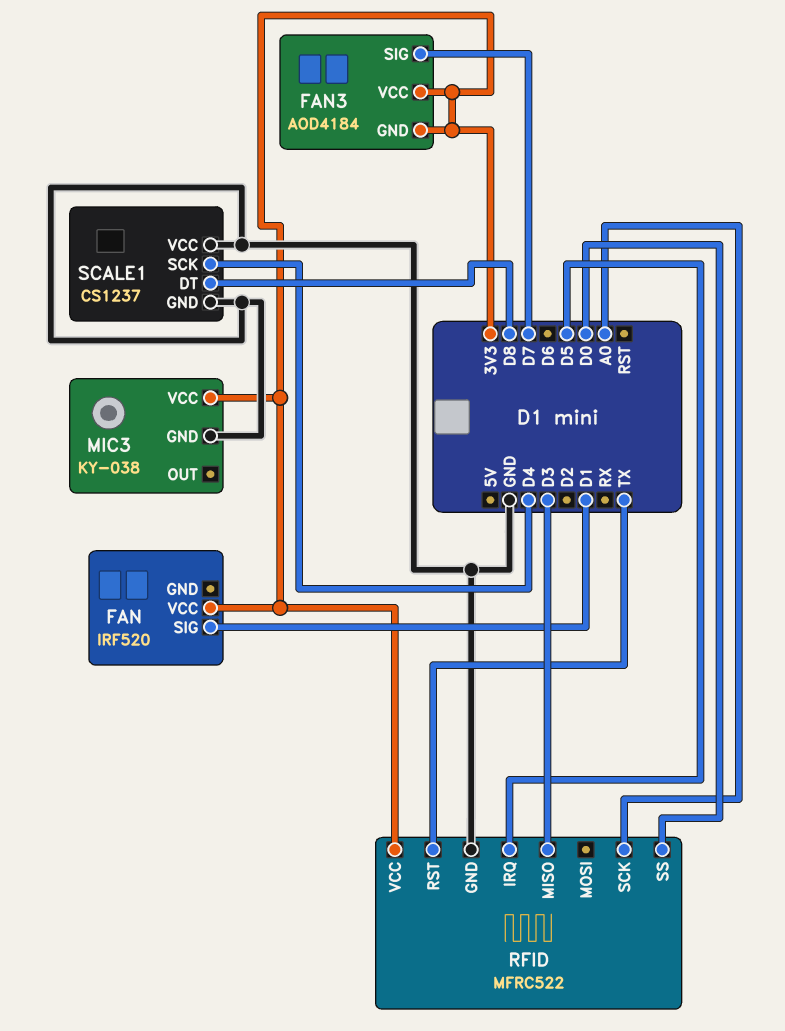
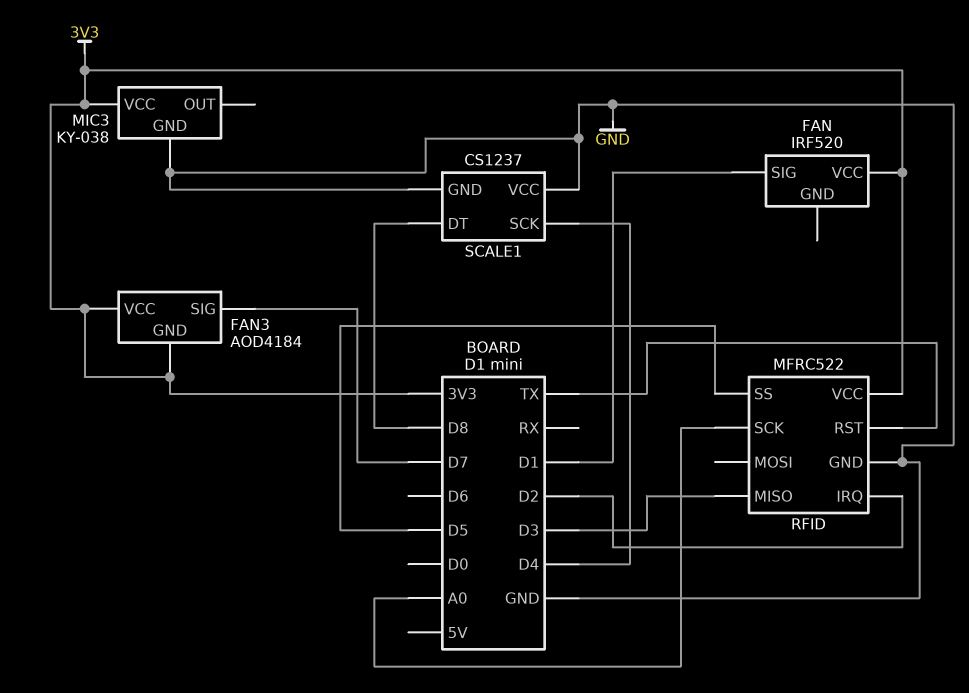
RFID pin IRQ: D5 -> D2
RFID pin SS: D0 -> D5

